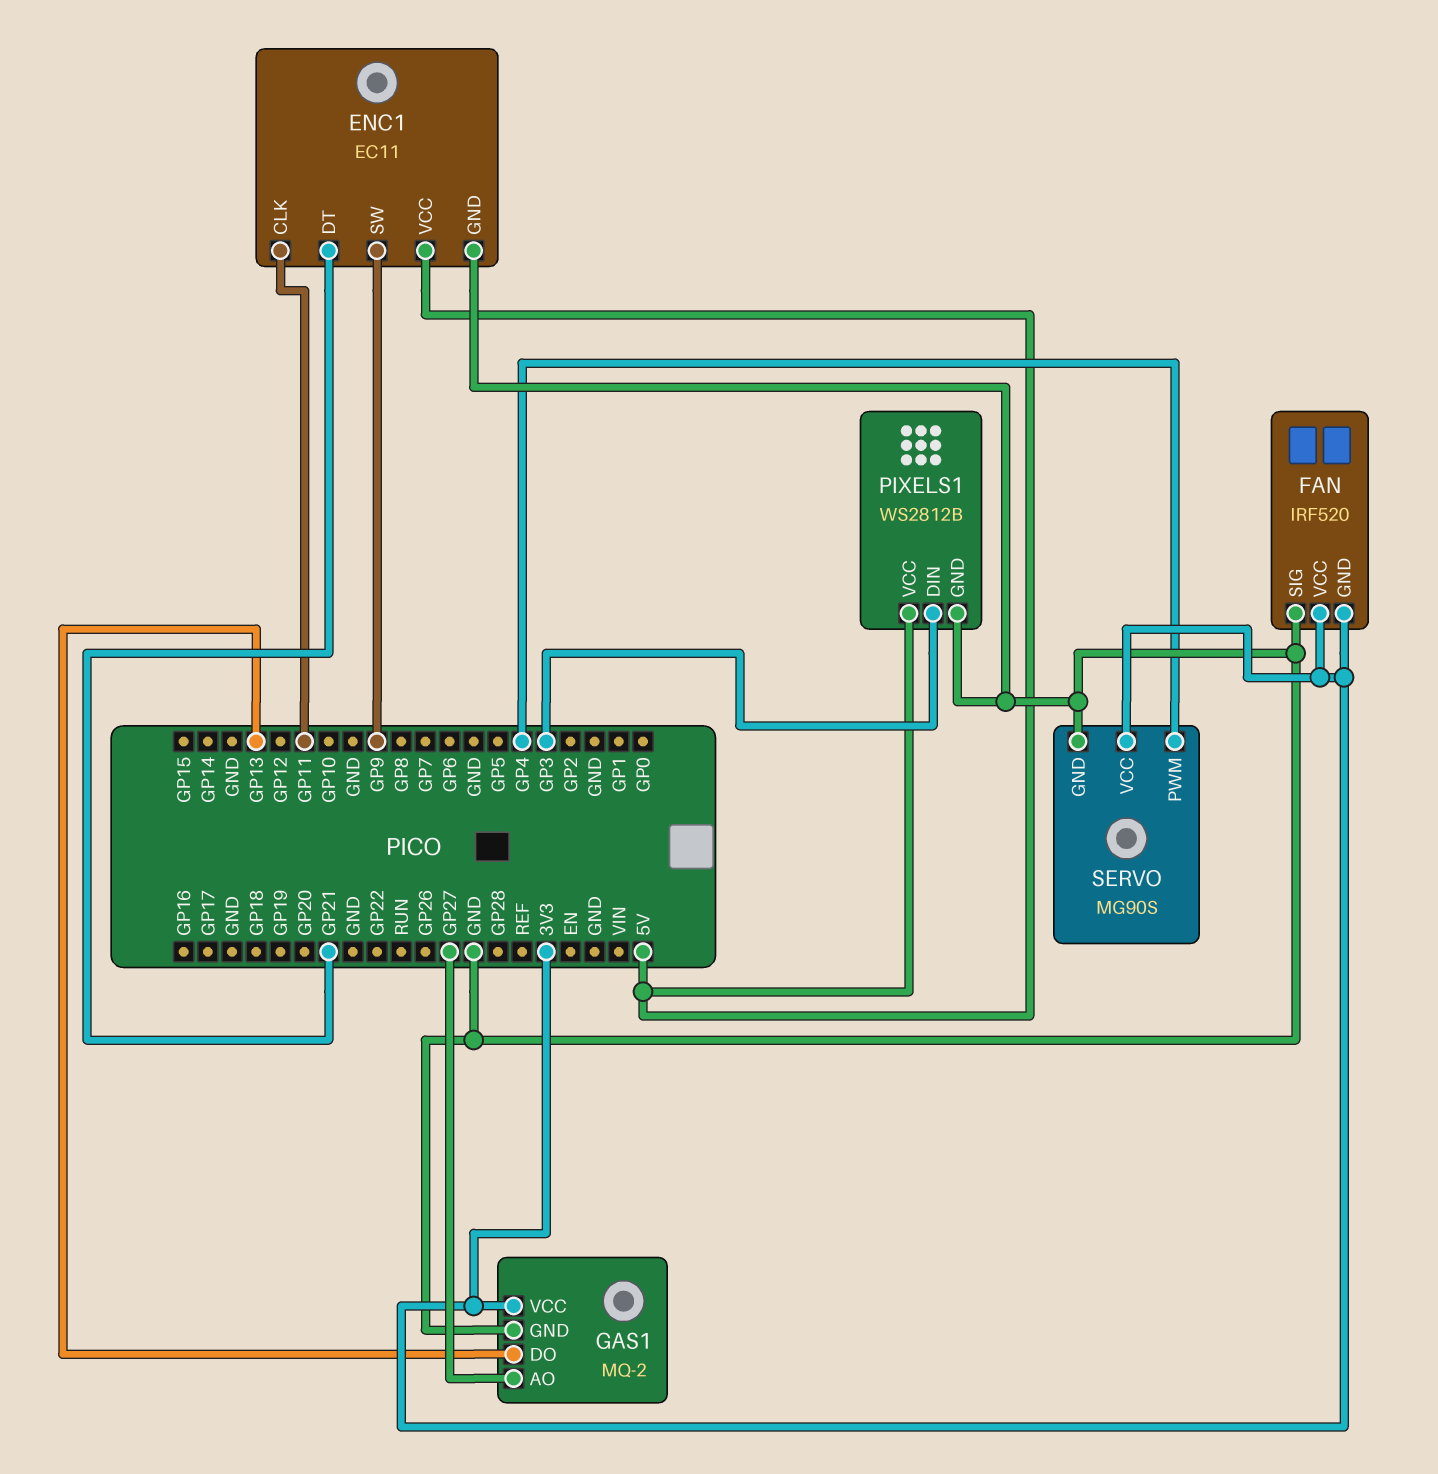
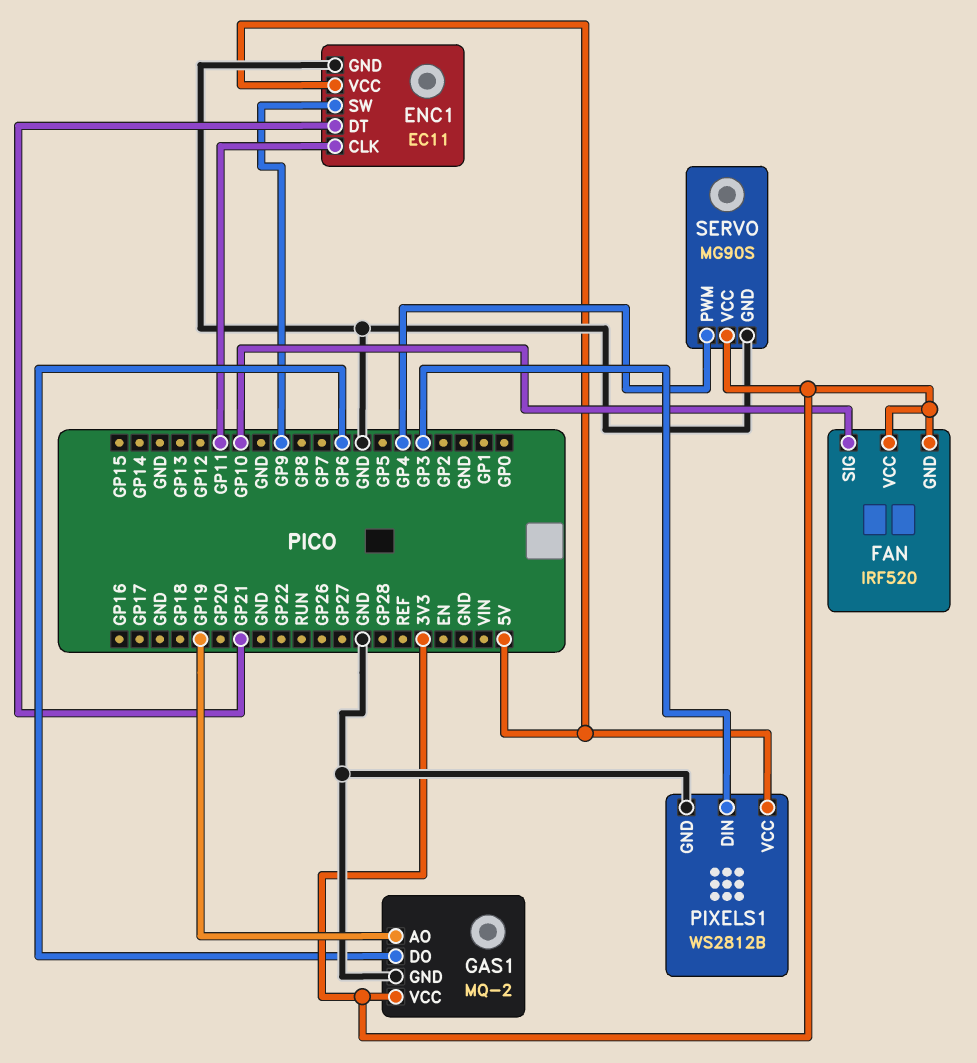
FAN pin SIG: GND -> GP10
GAS1 pin AO: GP27 -> GP19
GAS1 pin DO: GP13 -> GP6

